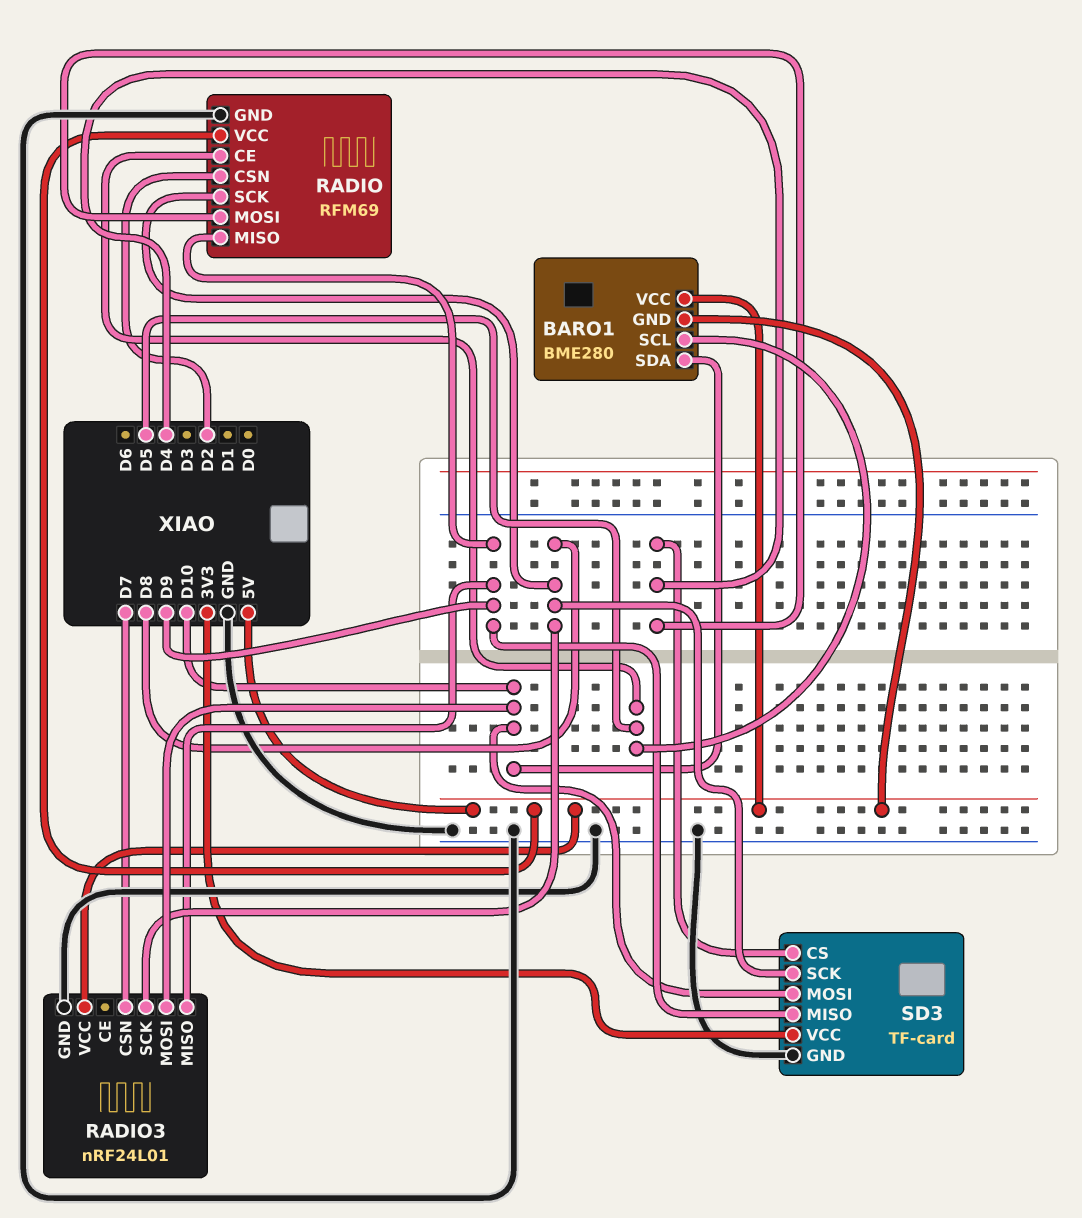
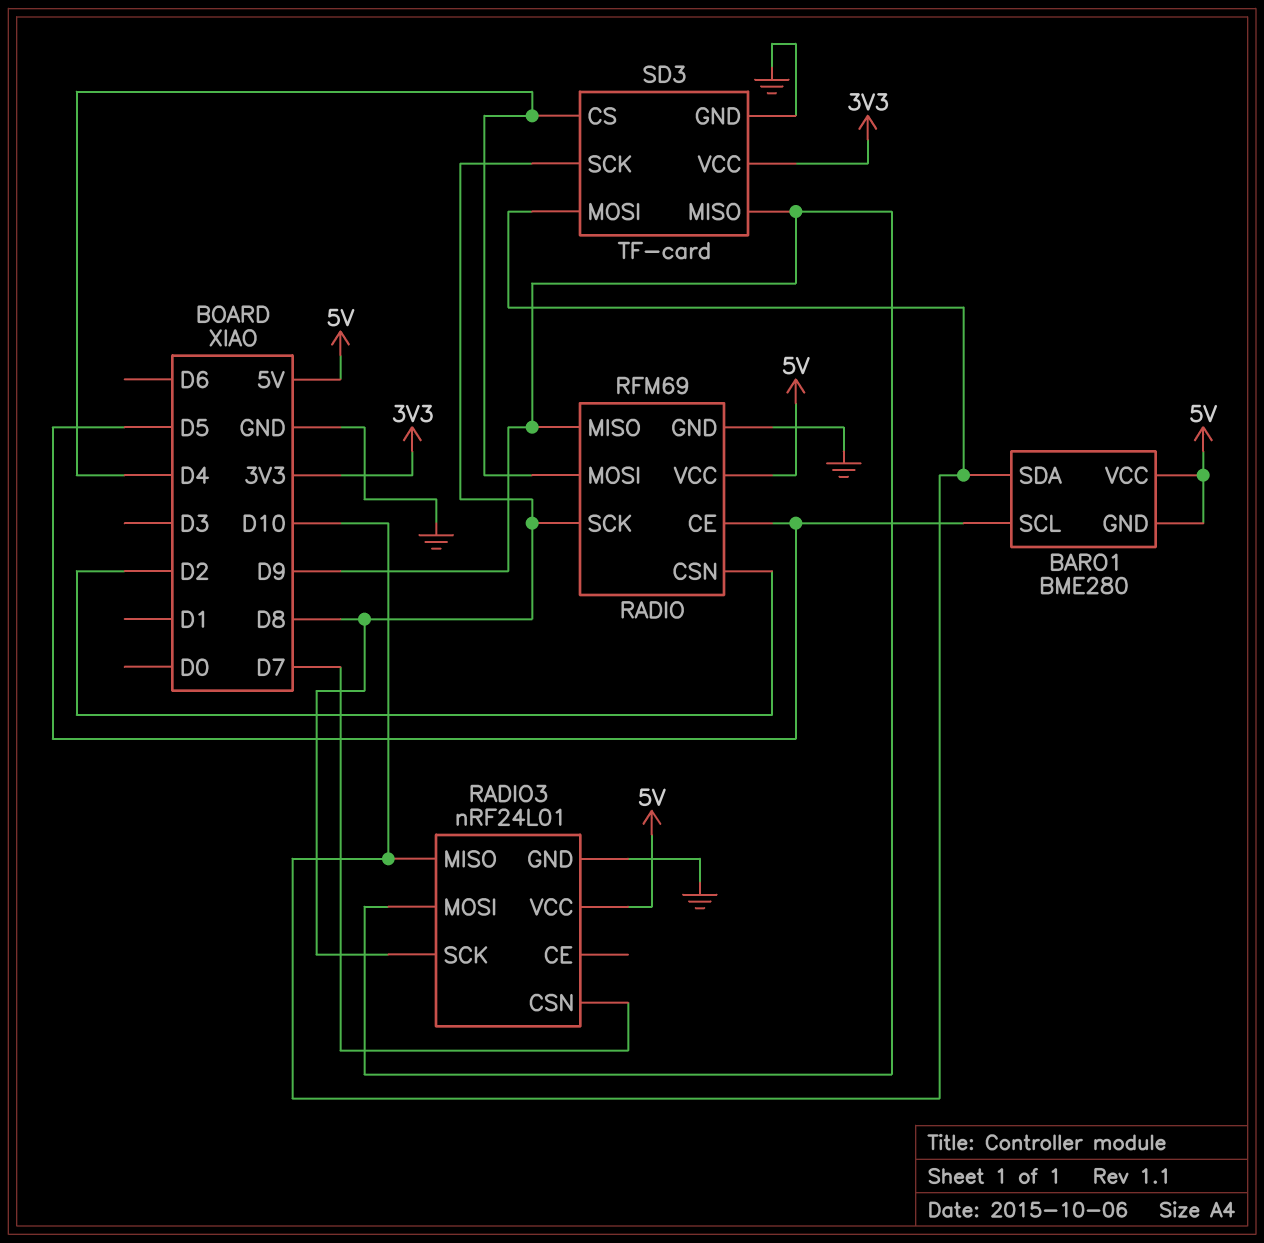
RADIO3 pin MISO: D9 -> D10
RADIO3 pin MOSI: D10 -> D9

